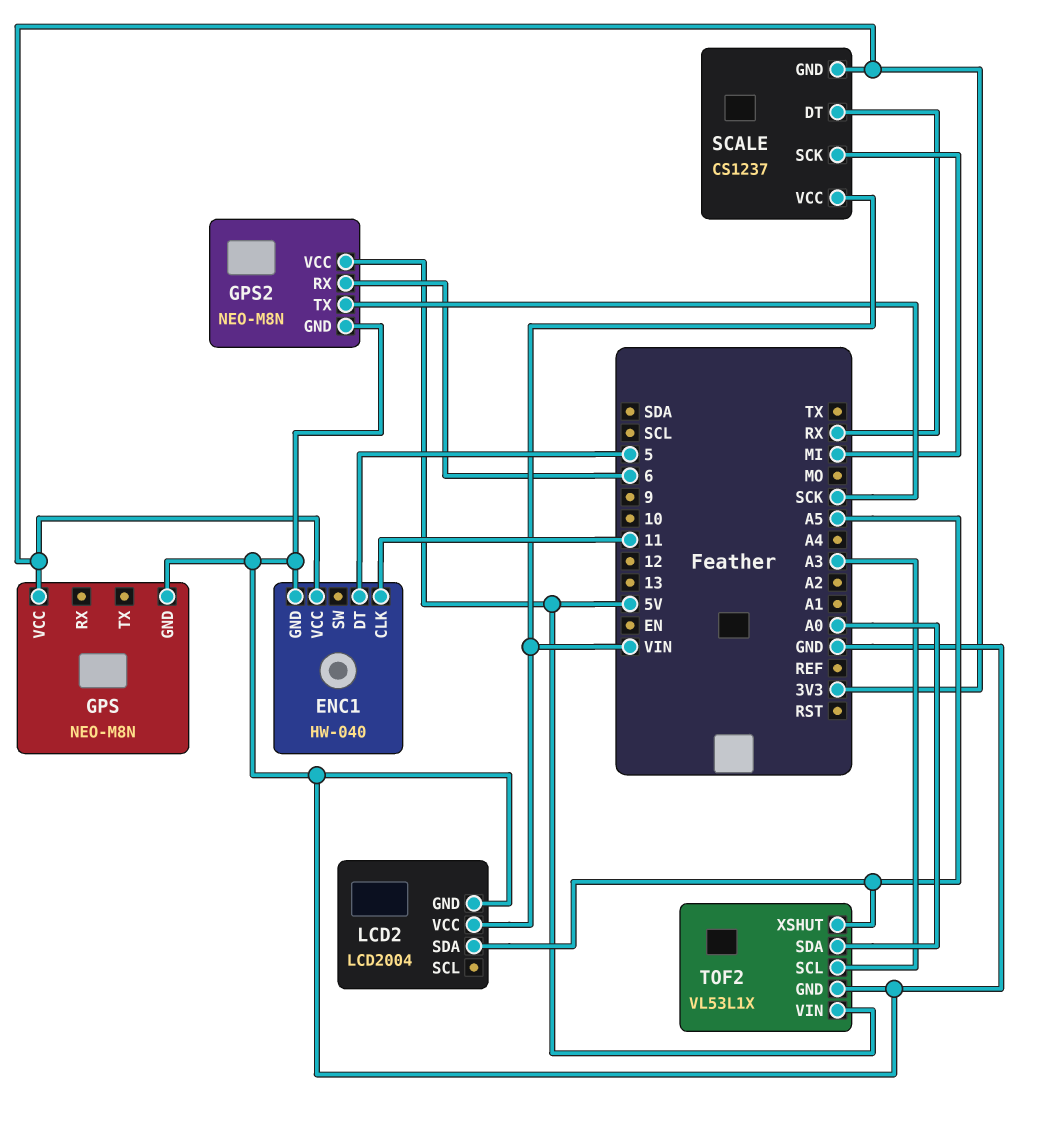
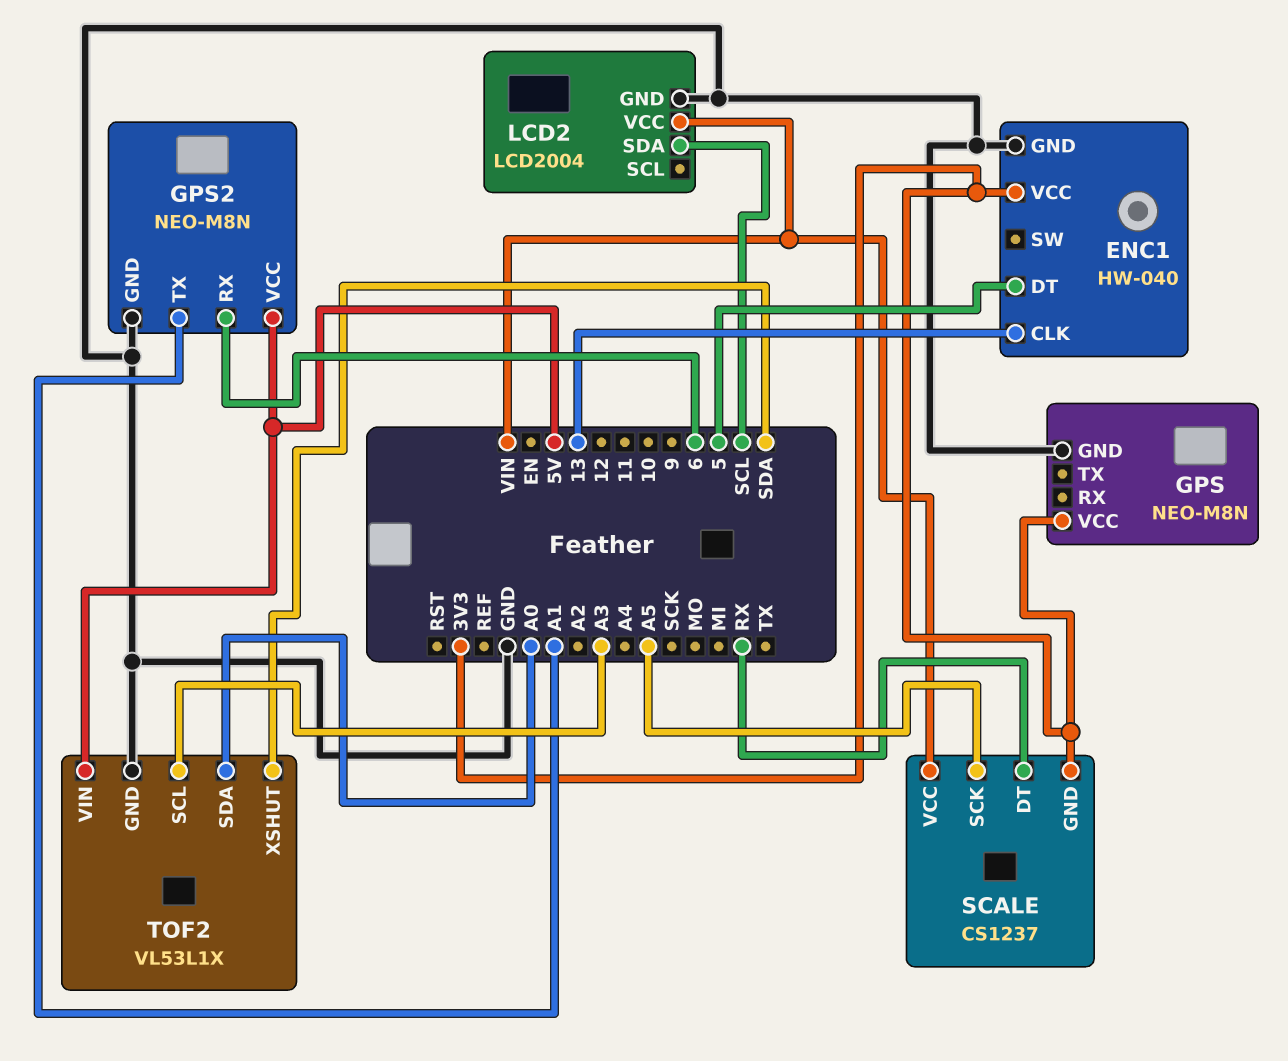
ENC1 pin CLK: 11 -> 13
GPS2 pin TX: SCK -> A1
LCD2 pin SDA: A5 -> SCL
SCALE pin SCK: MI -> A5
TOF2 pin XSHUT: A5 -> SDA

